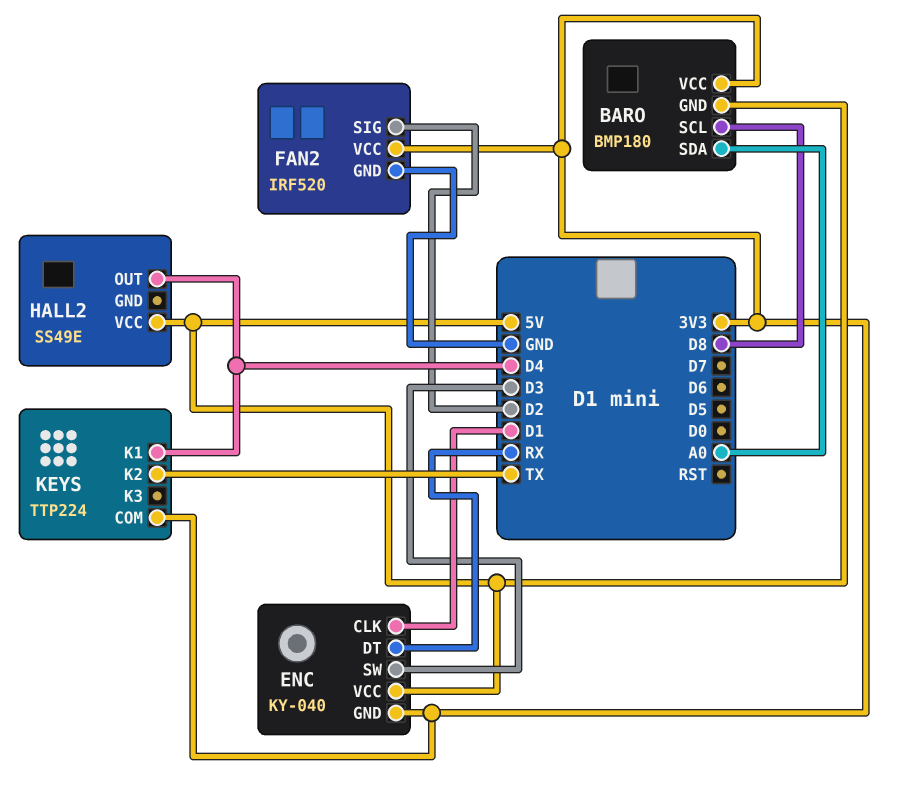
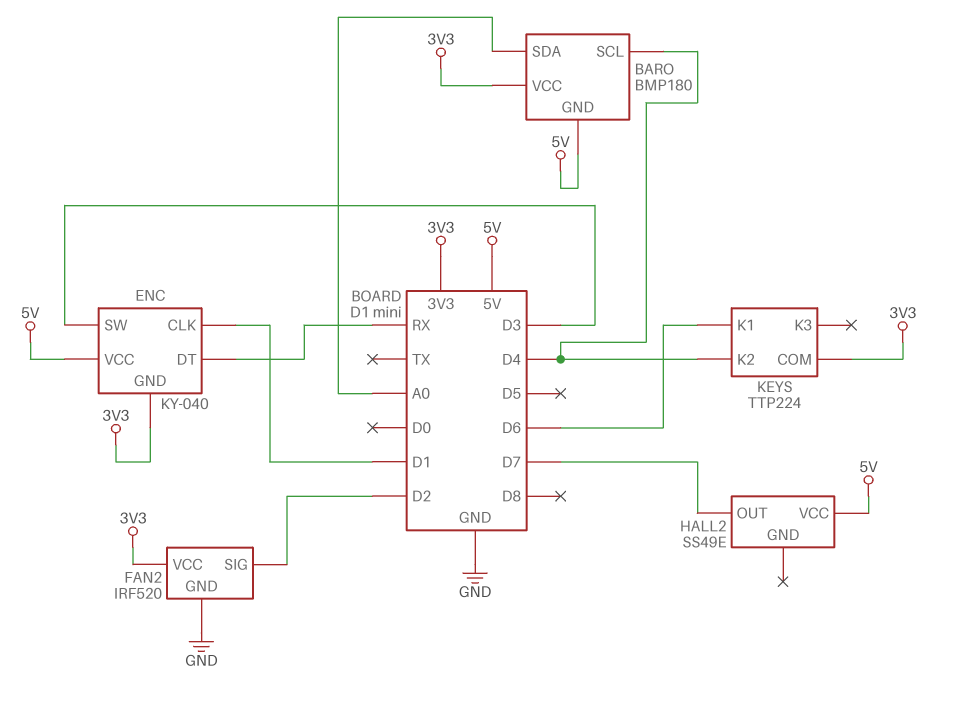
BARO pin SCL: D8 -> D4
HALL2 pin OUT: D4 -> D7
KEYS pin K1: D4 -> D6
KEYS pin K2: TX -> D4

